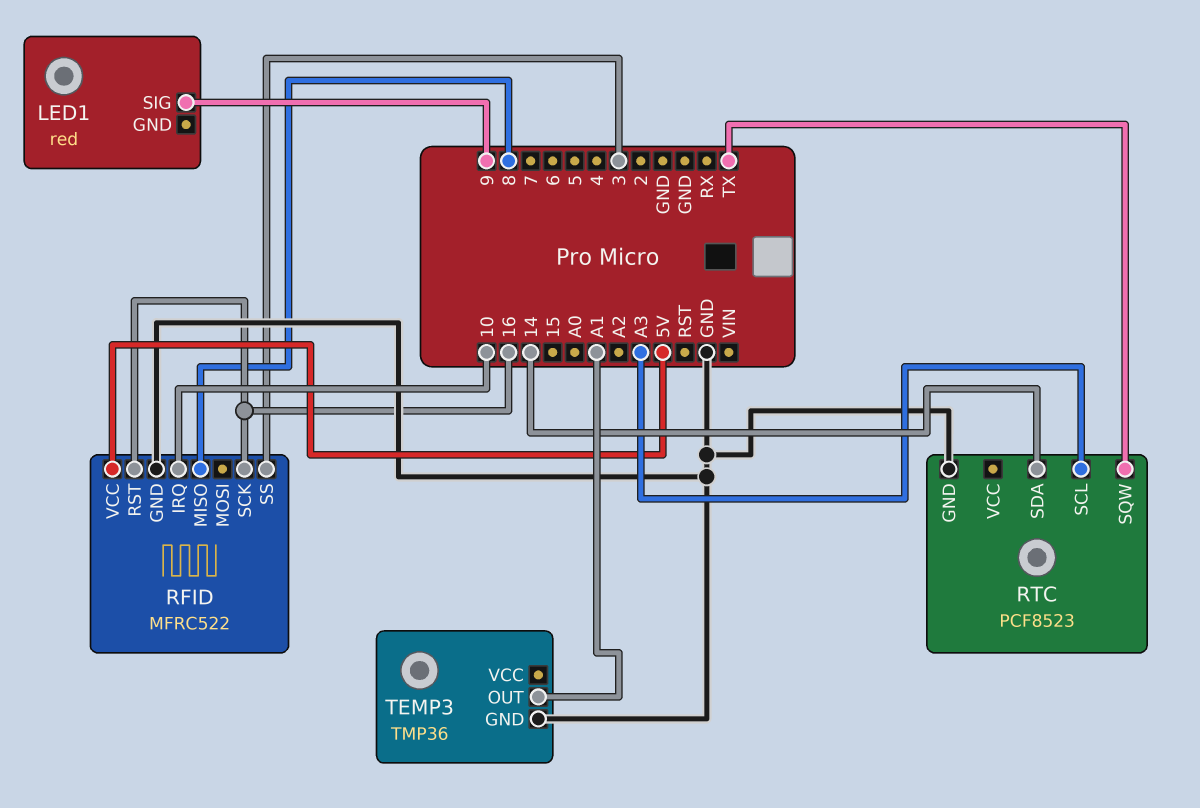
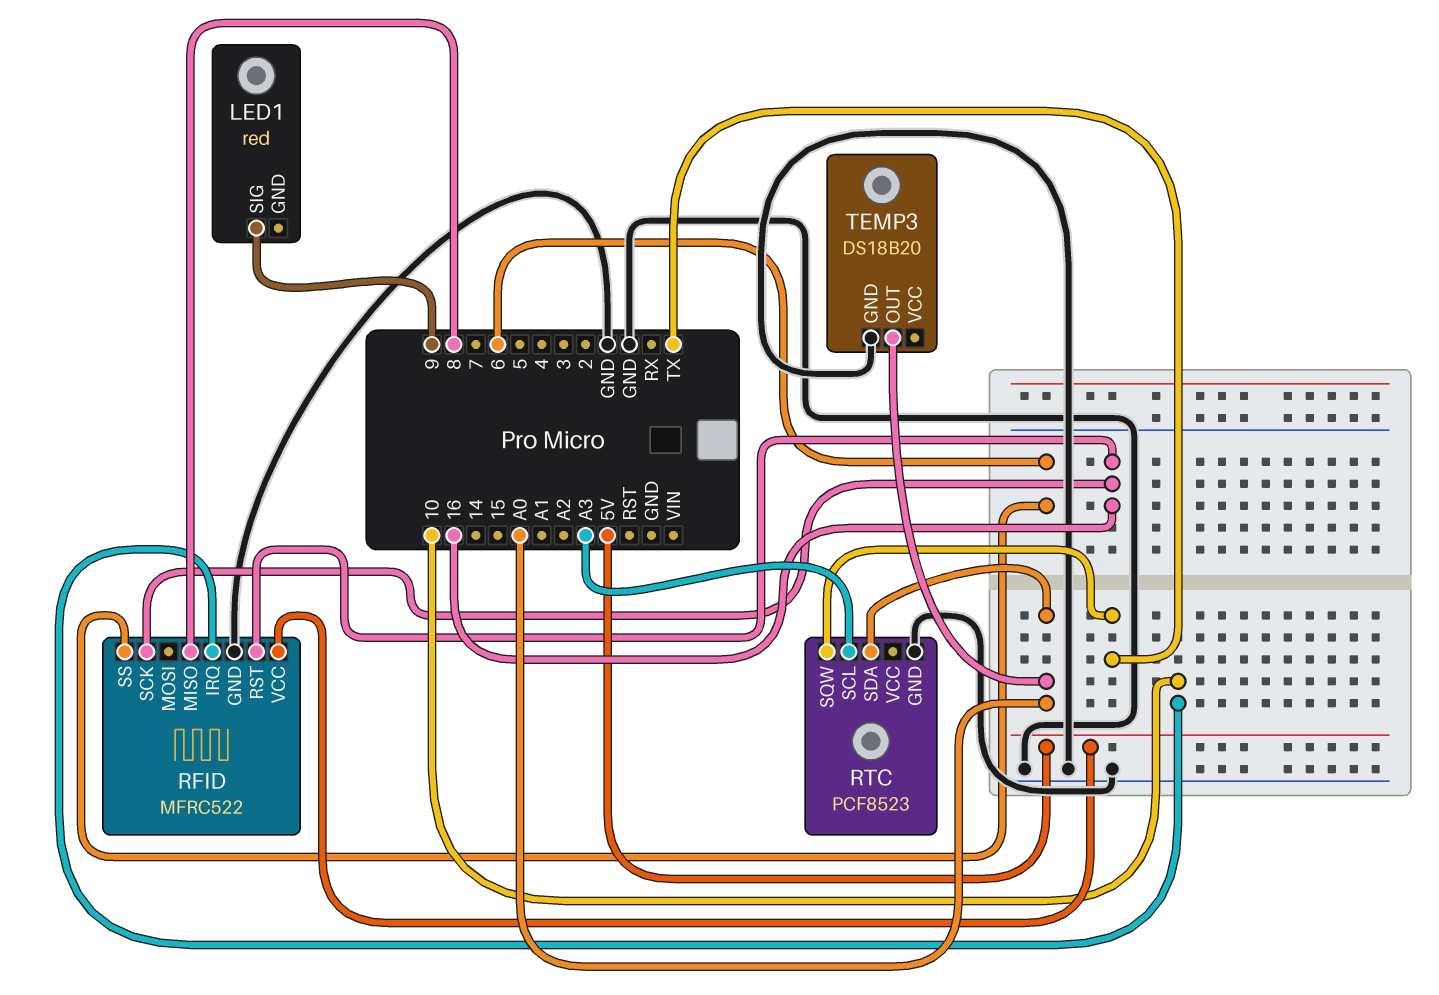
RFID pin SS: 3 -> 6
RTC pin SDA: 14 -> A0
TEMP3: TMP36 -> DS18B20
TEMP3 pin OUT: A1 -> A0

